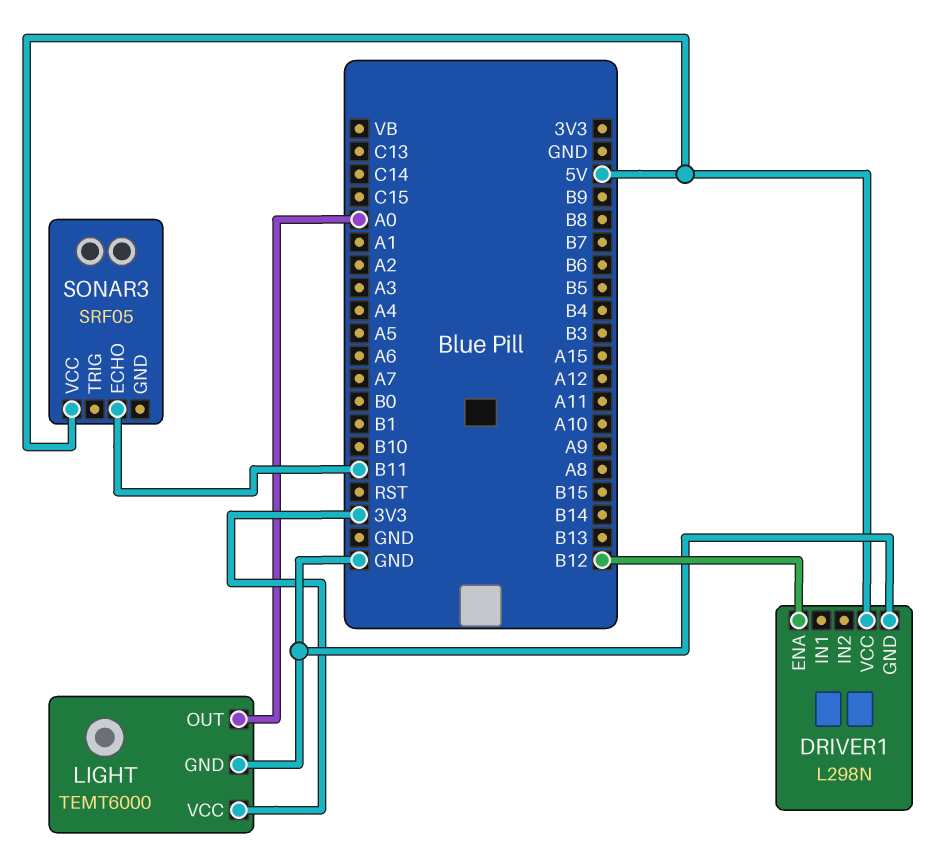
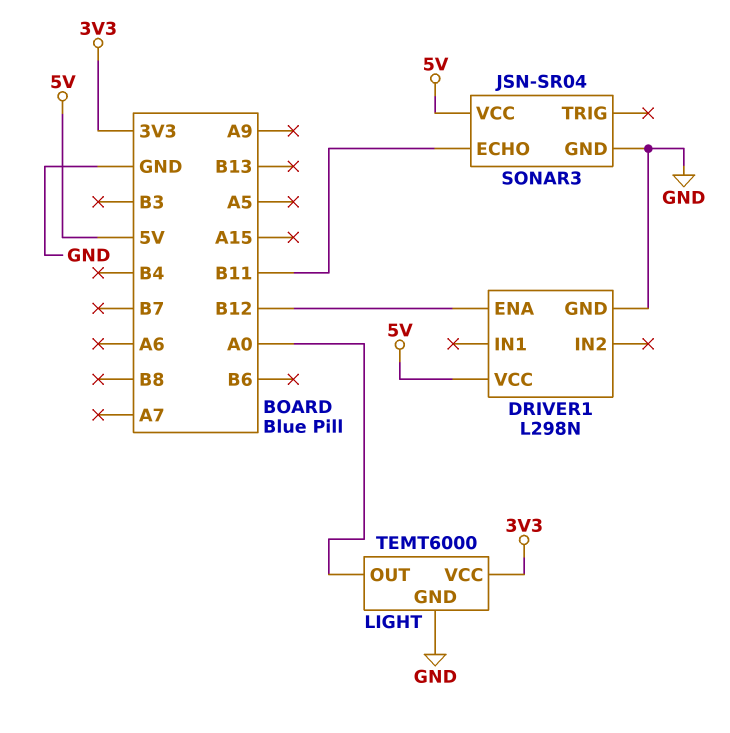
SONAR3: SRF05 -> JSN-SR04
SONAR3 pin GND: none -> GND

